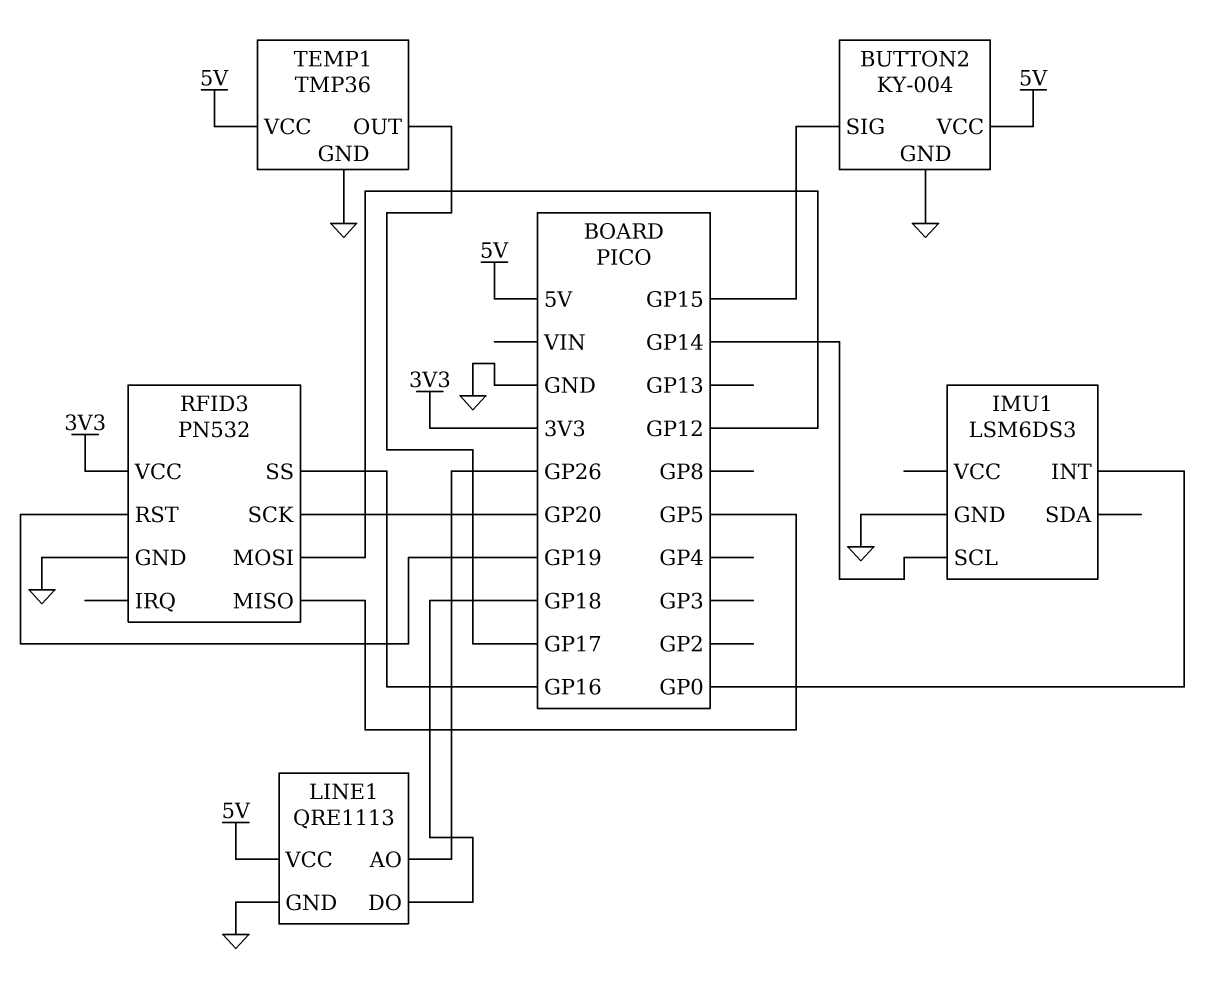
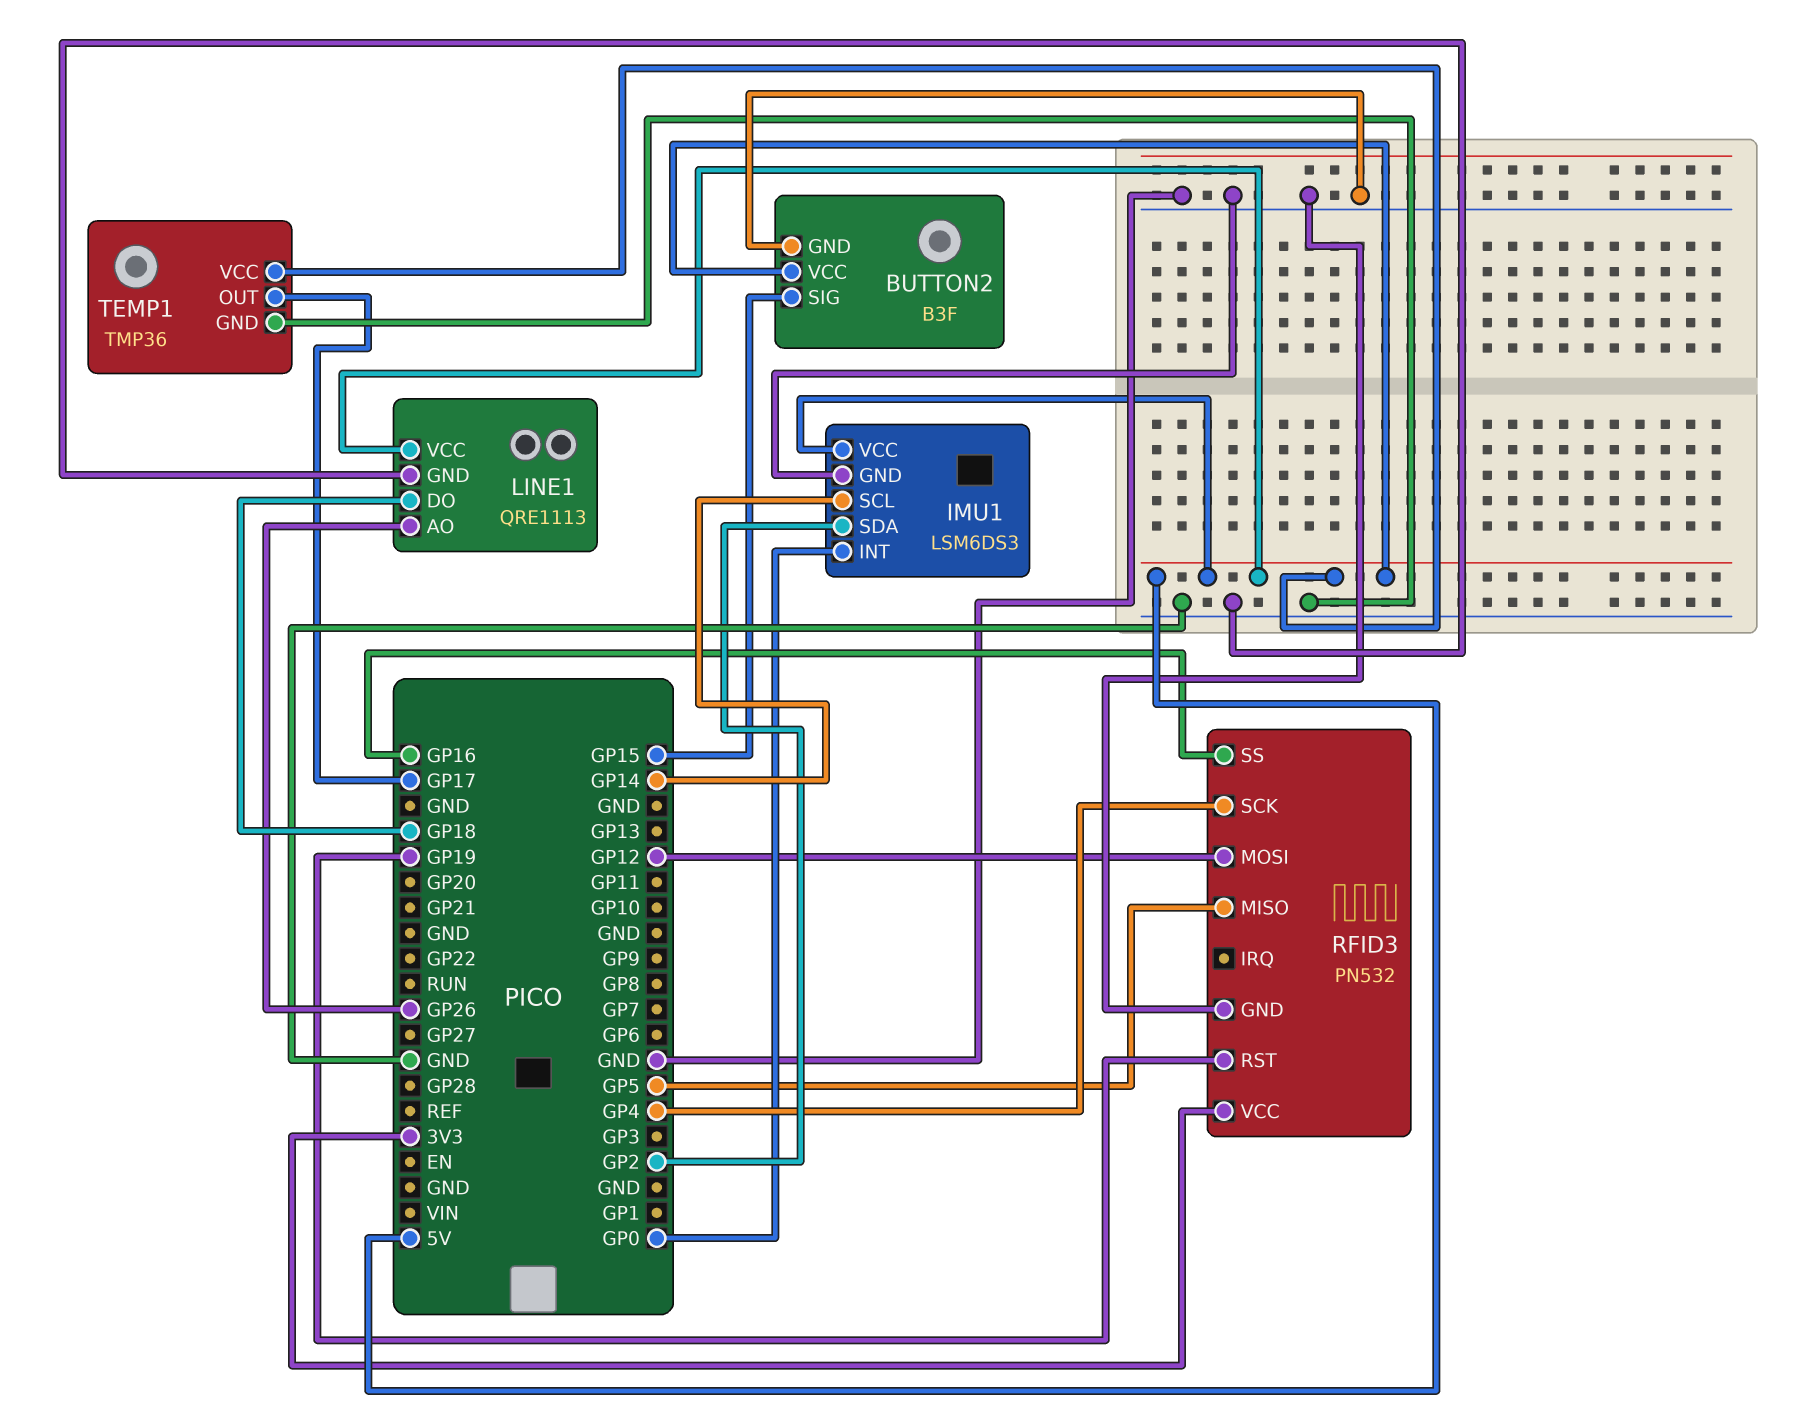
BUTTON2: KY-004 -> B3F
IMU1 pin SDA: none -> GP2
IMU1 pin VCC: none -> 5V
RFID3 pin SCK: GP20 -> GP4

